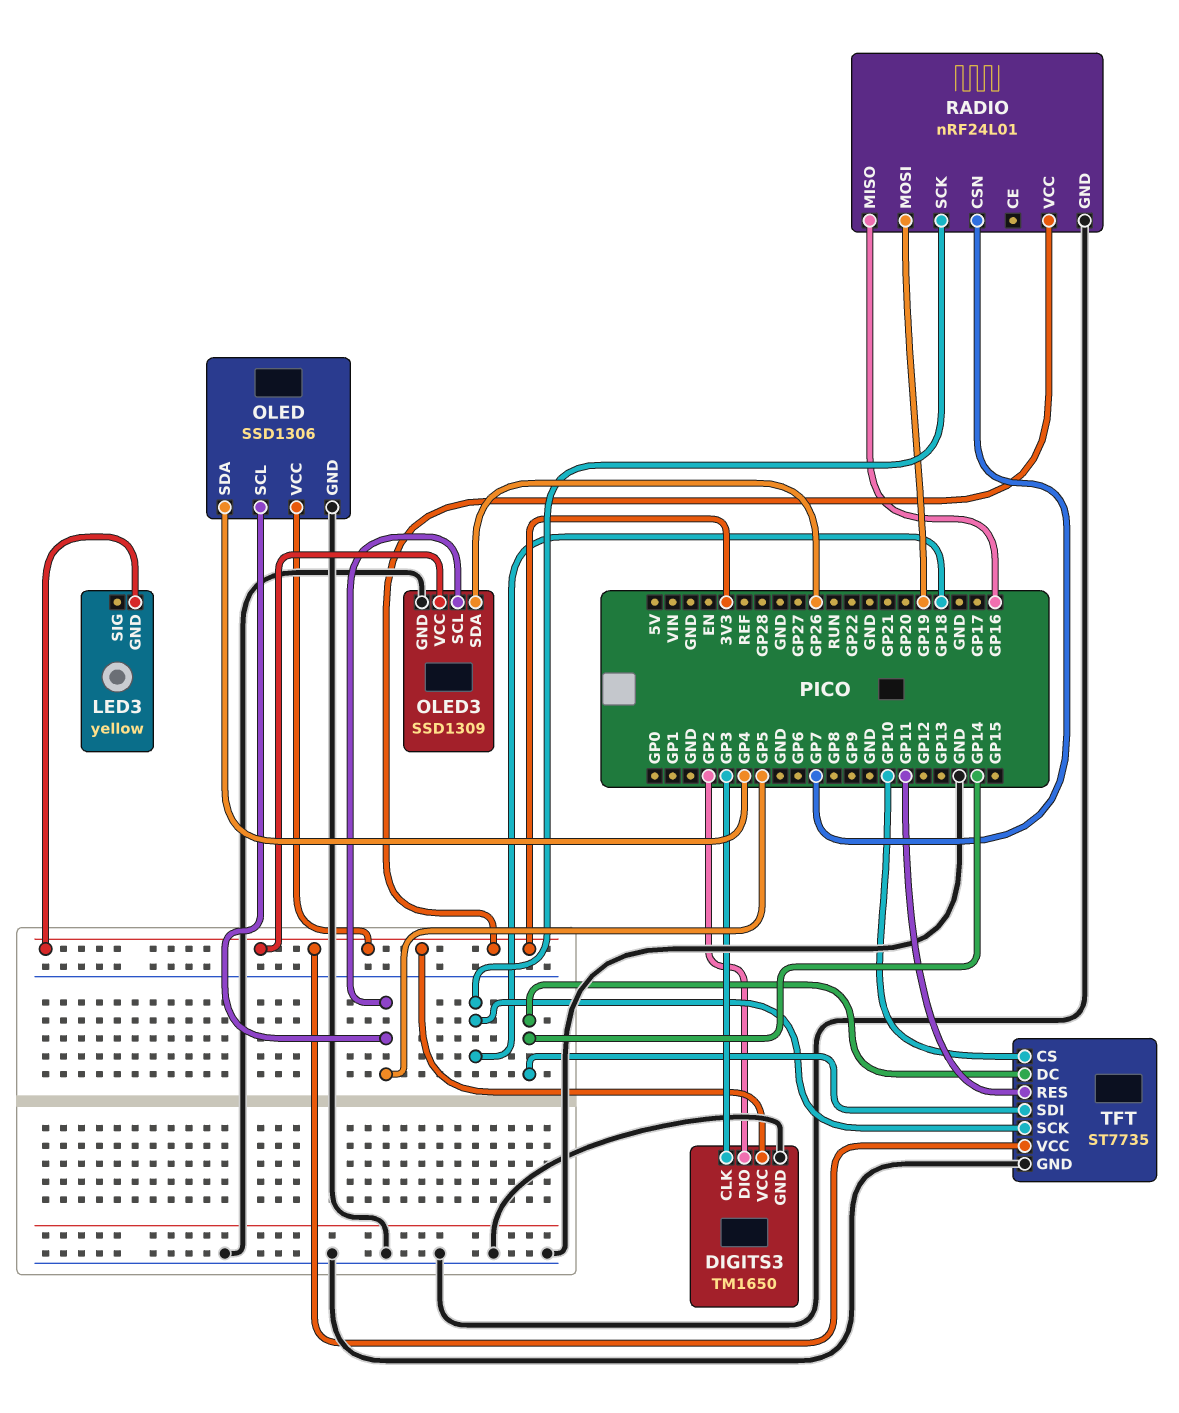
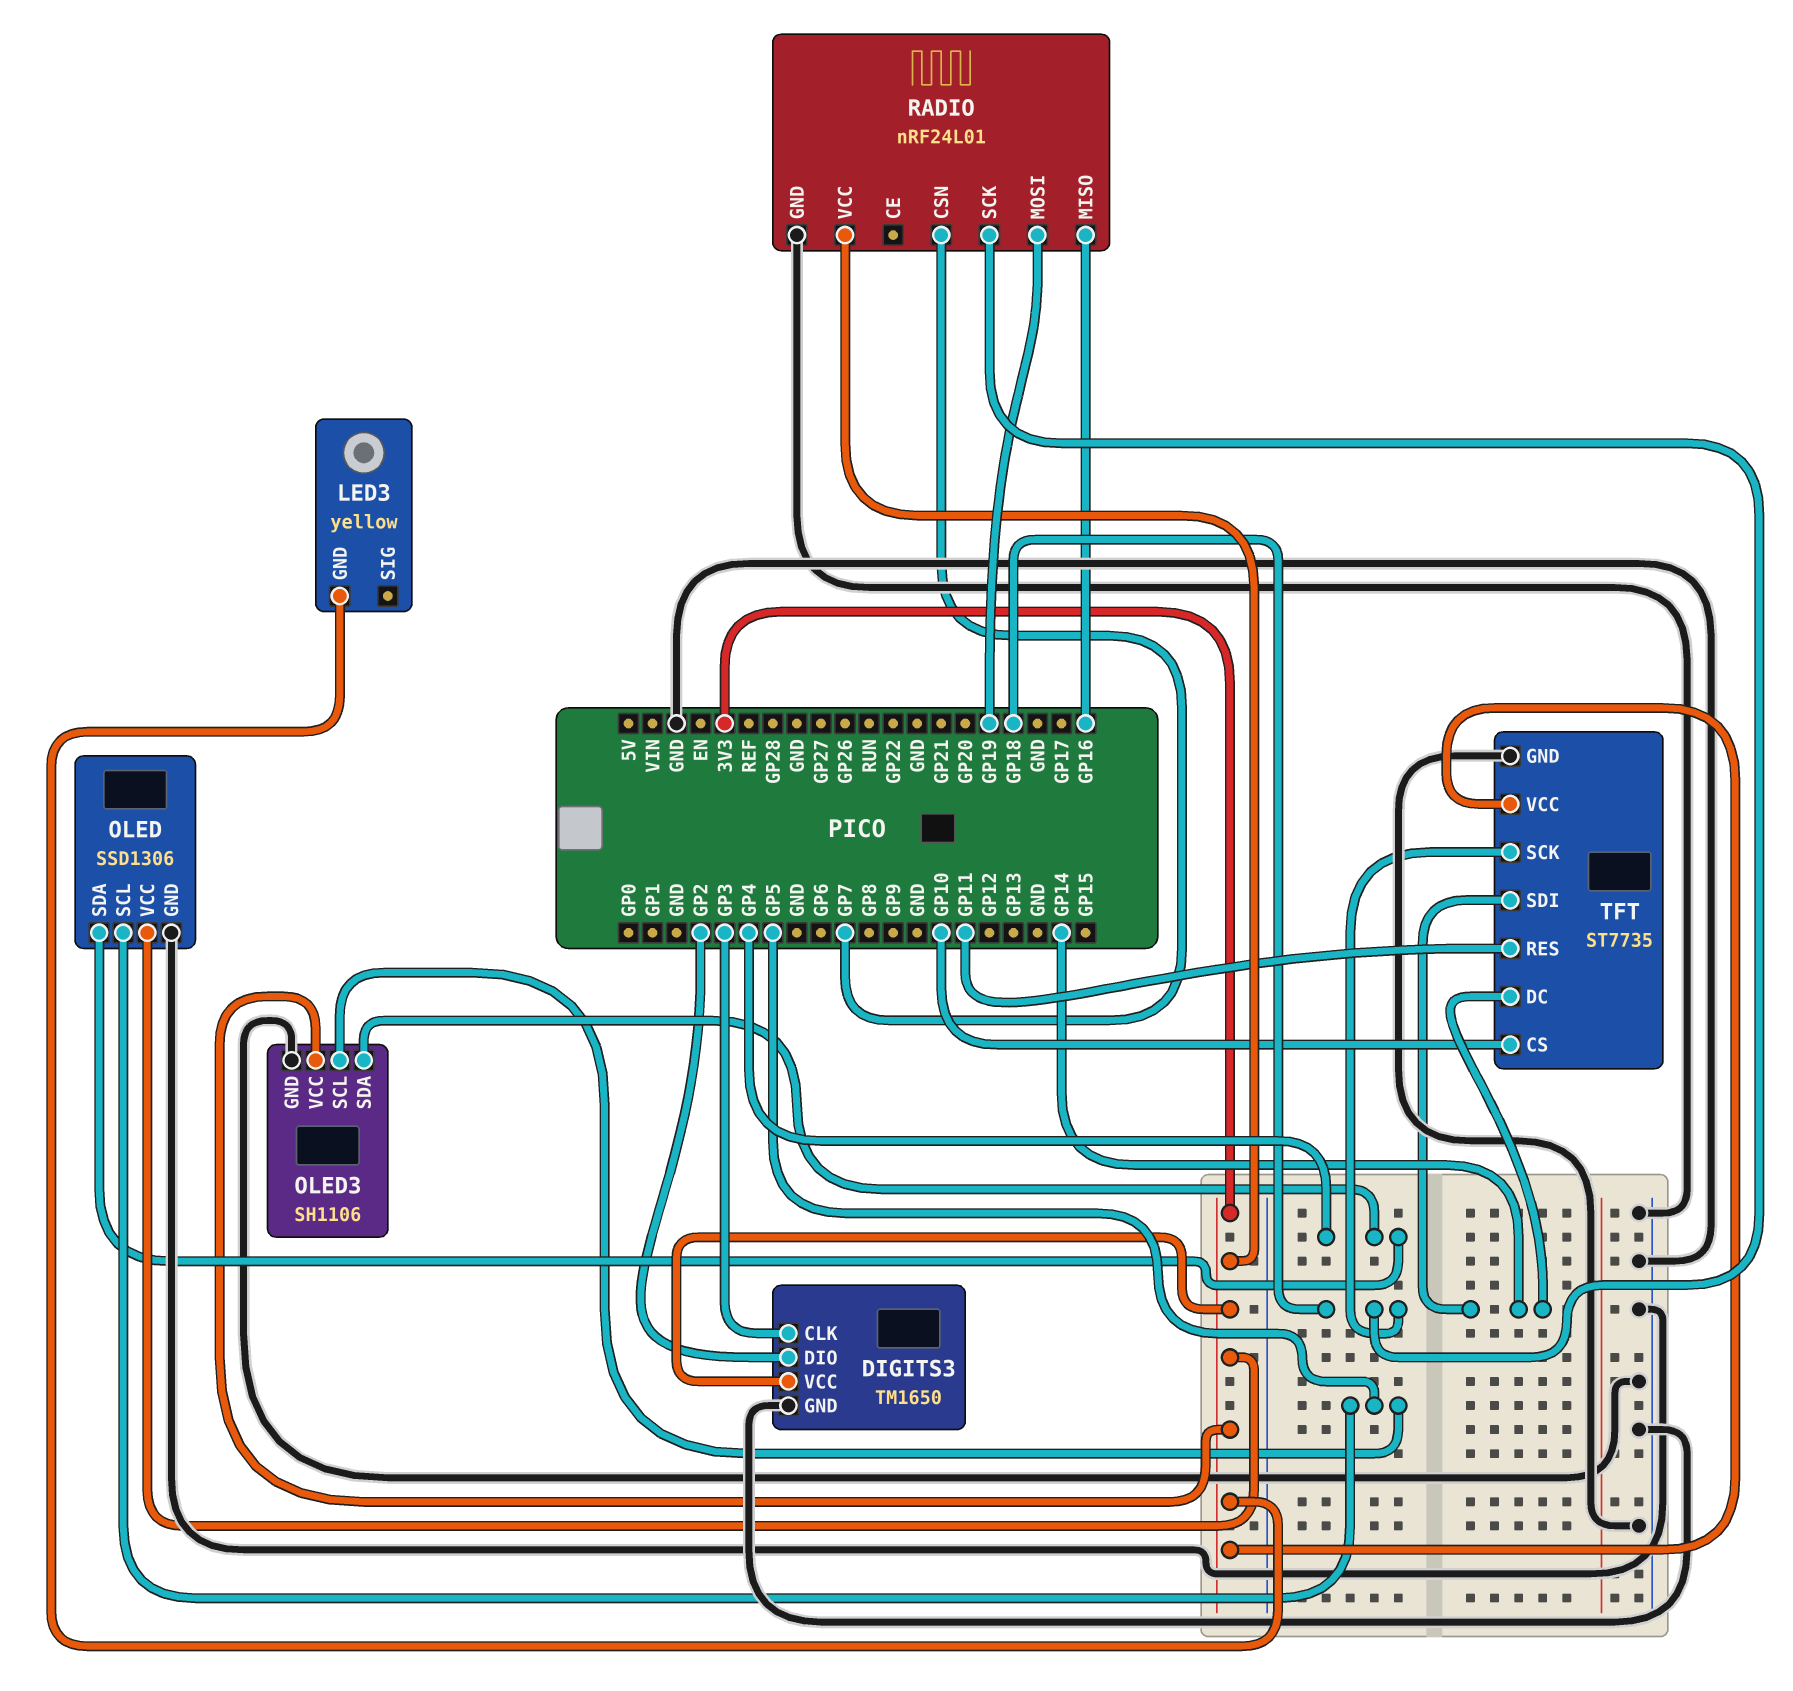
OLED3: SSD1309 -> SH1106
OLED3 pin SDA: GP26 -> GP4

